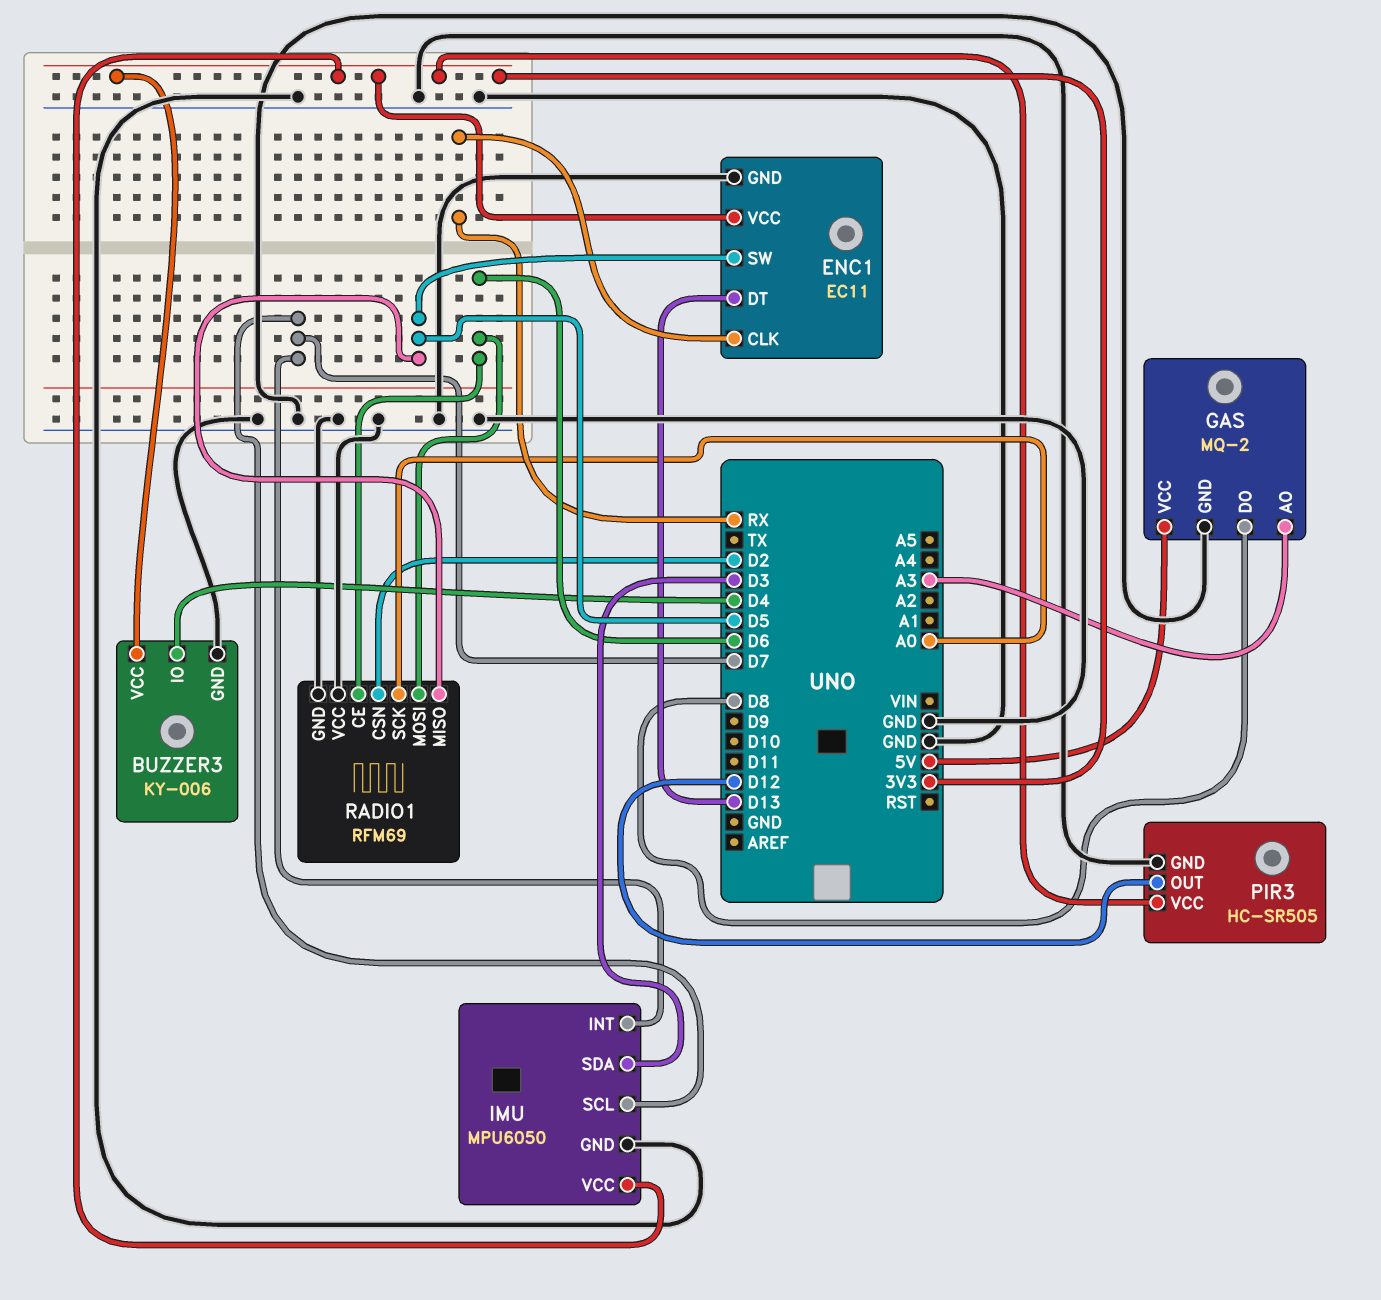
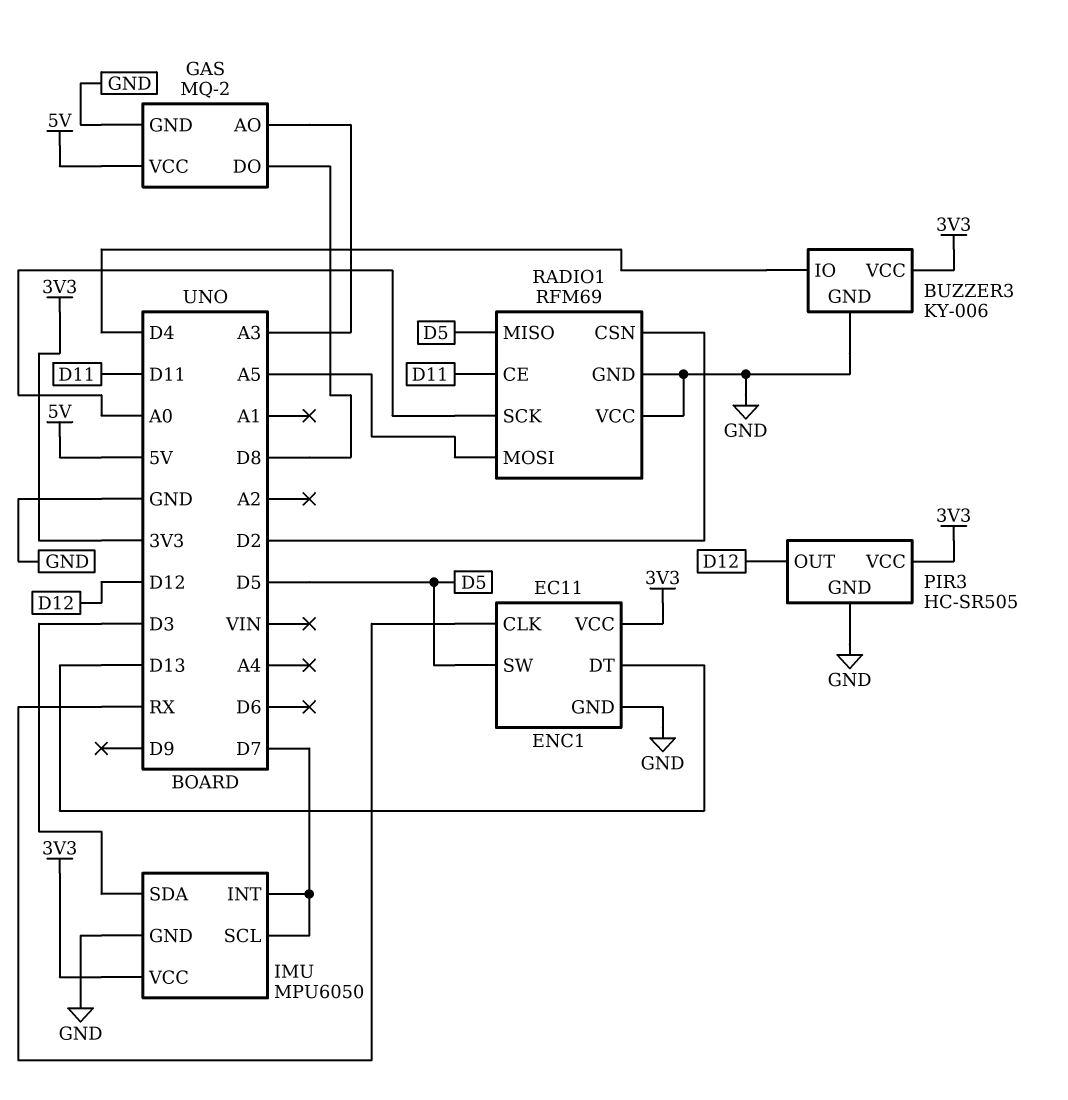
RADIO1 pin CE: D6 -> D11
RADIO1 pin MOSI: D6 -> A5

